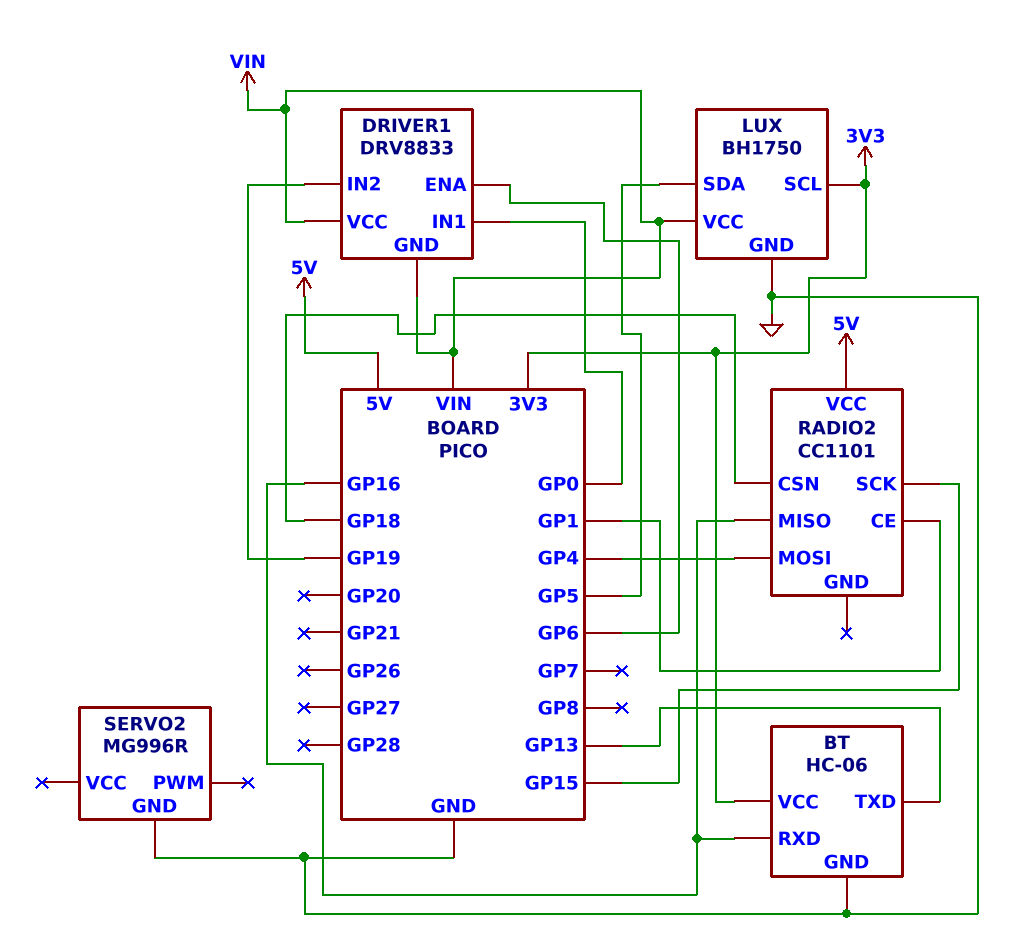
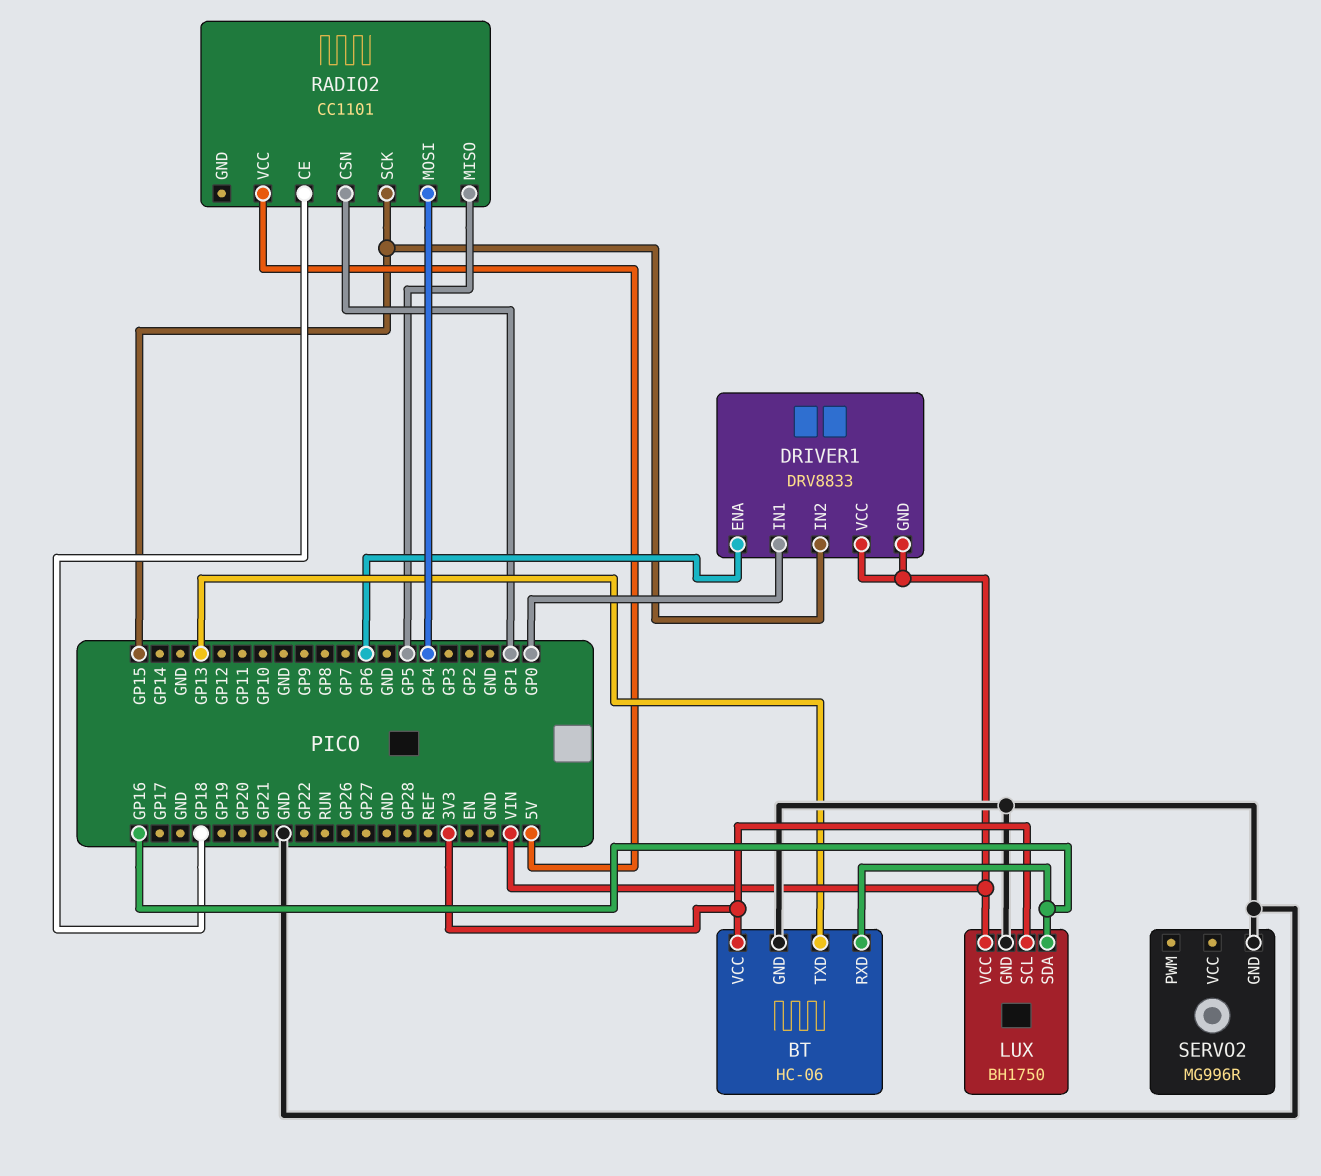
DRIVER1 pin IN2: GP19 -> GP15
LUX pin SDA: GP5 -> GP16
RADIO2 pin CE: GP1 -> GP18
RADIO2 pin CSN: GP18 -> GP1
RADIO2 pin MISO: GP16 -> GP5

